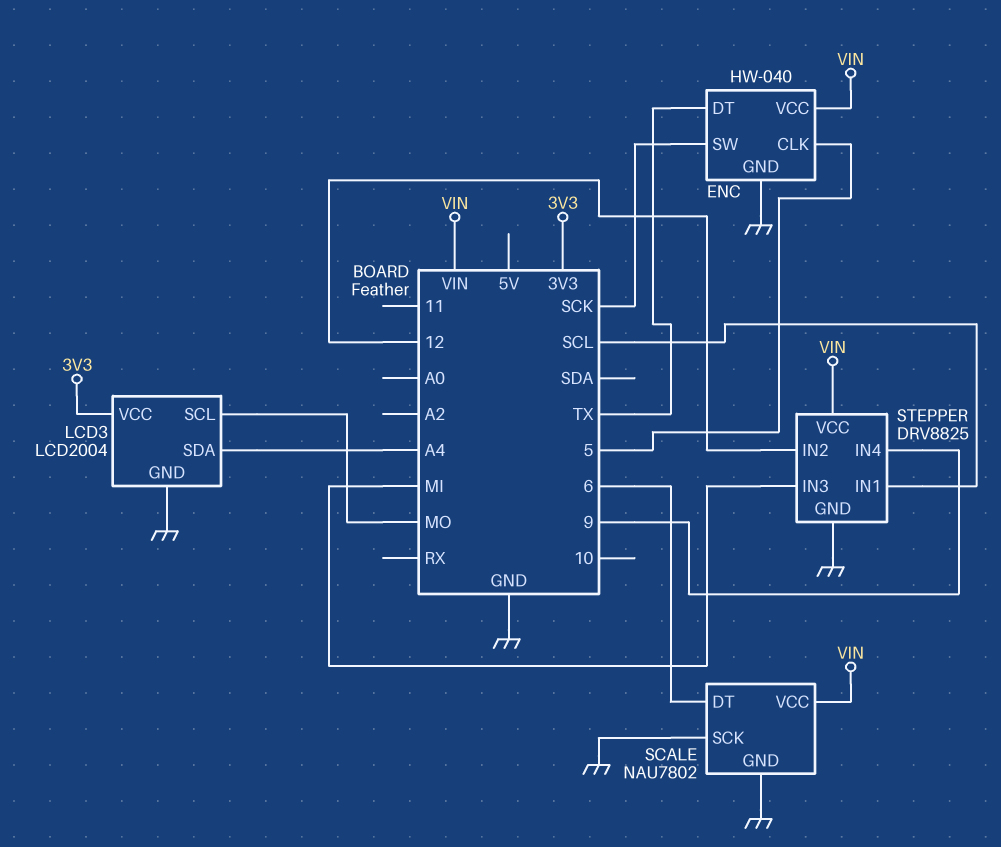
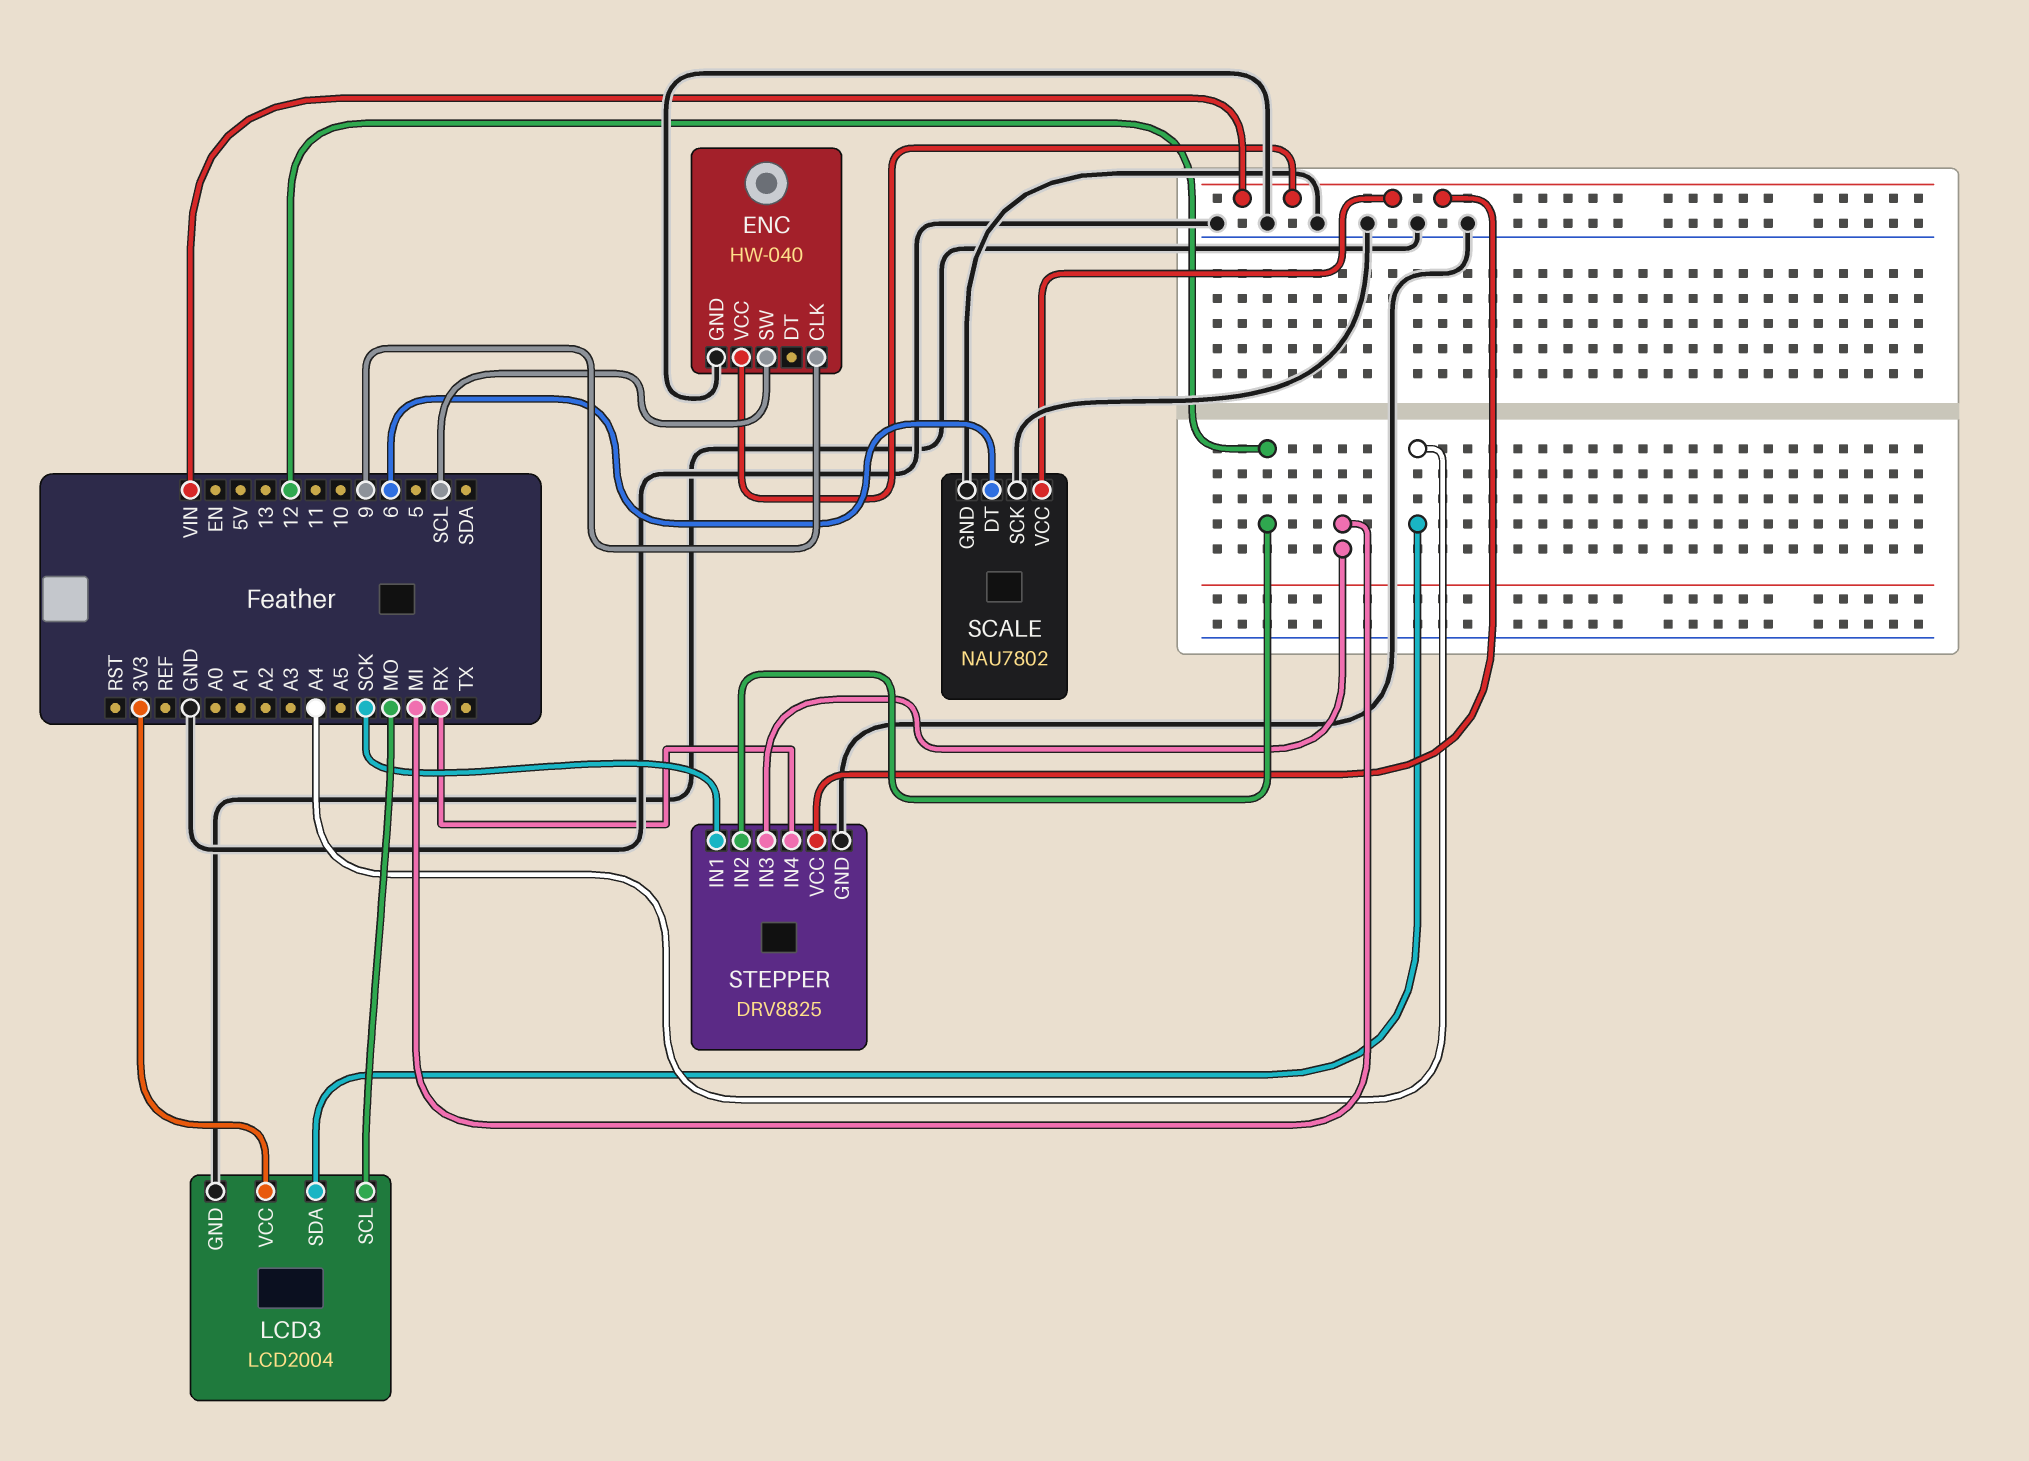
ENC pin CLK: 5 -> 9
ENC pin DT: TX -> none
ENC pin SW: SCK -> SCL
STEPPER pin IN1: SCL -> SCK
STEPPER pin IN4: 9 -> RX

